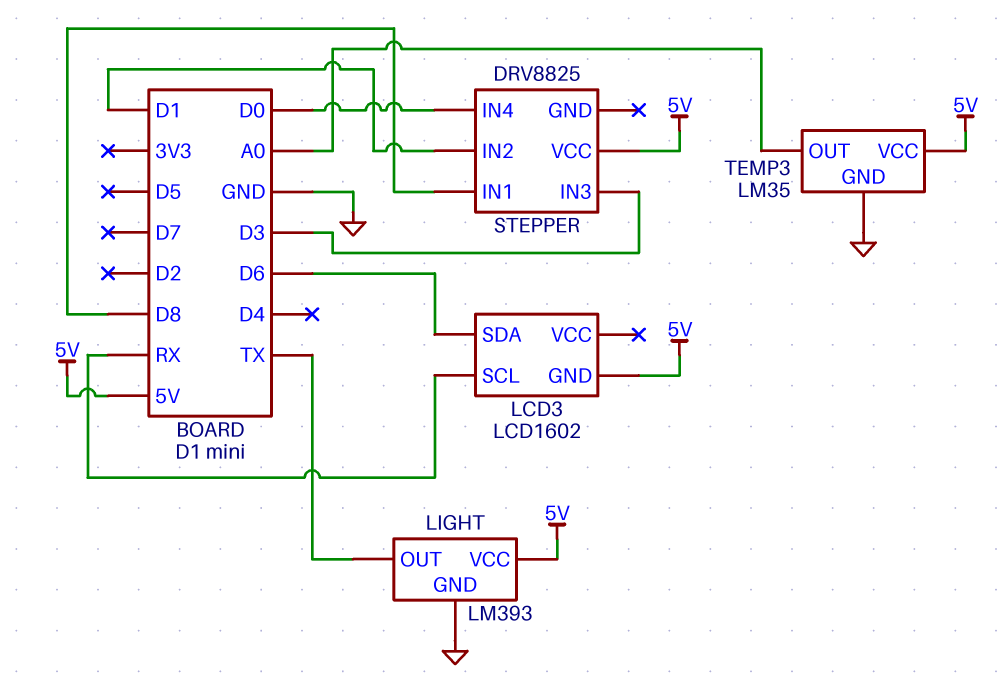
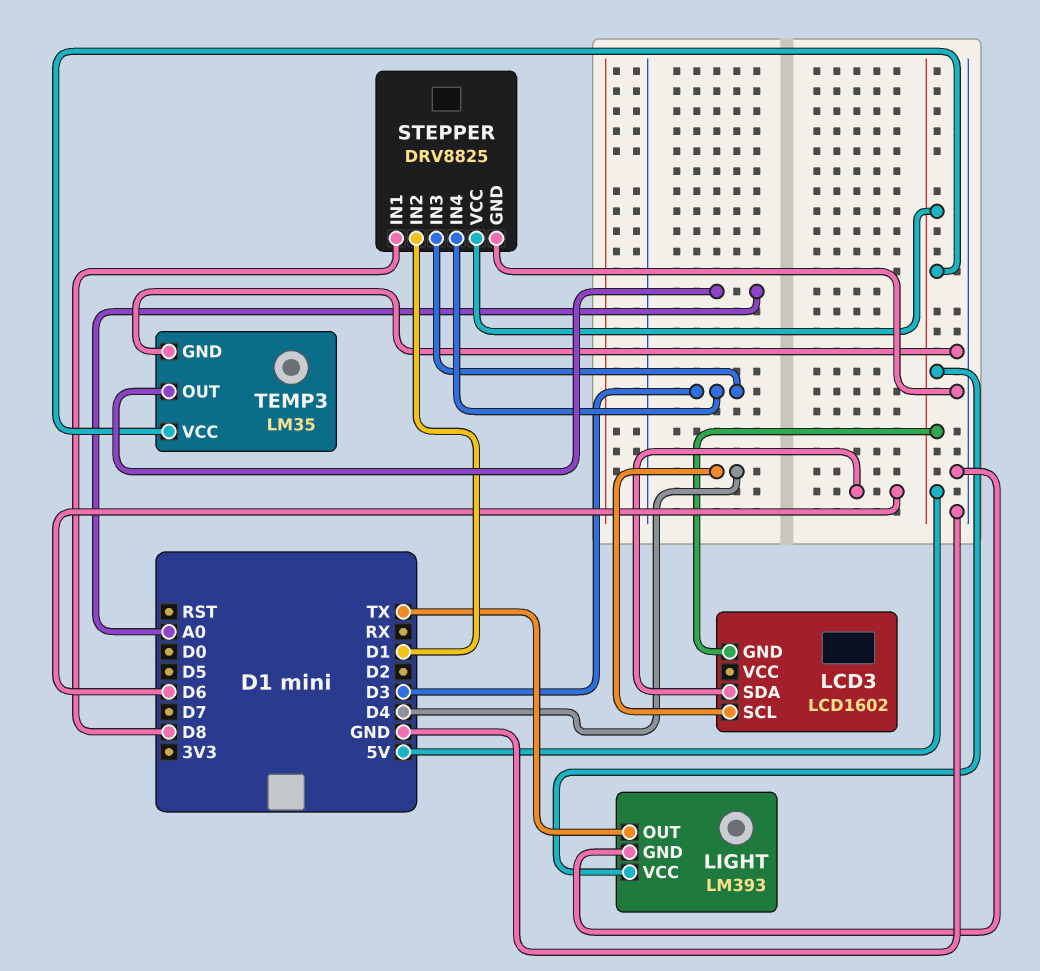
LCD3 pin SCL: RX -> D4
STEPPER pin GND: none -> GND
STEPPER pin IN4: D0 -> D3

